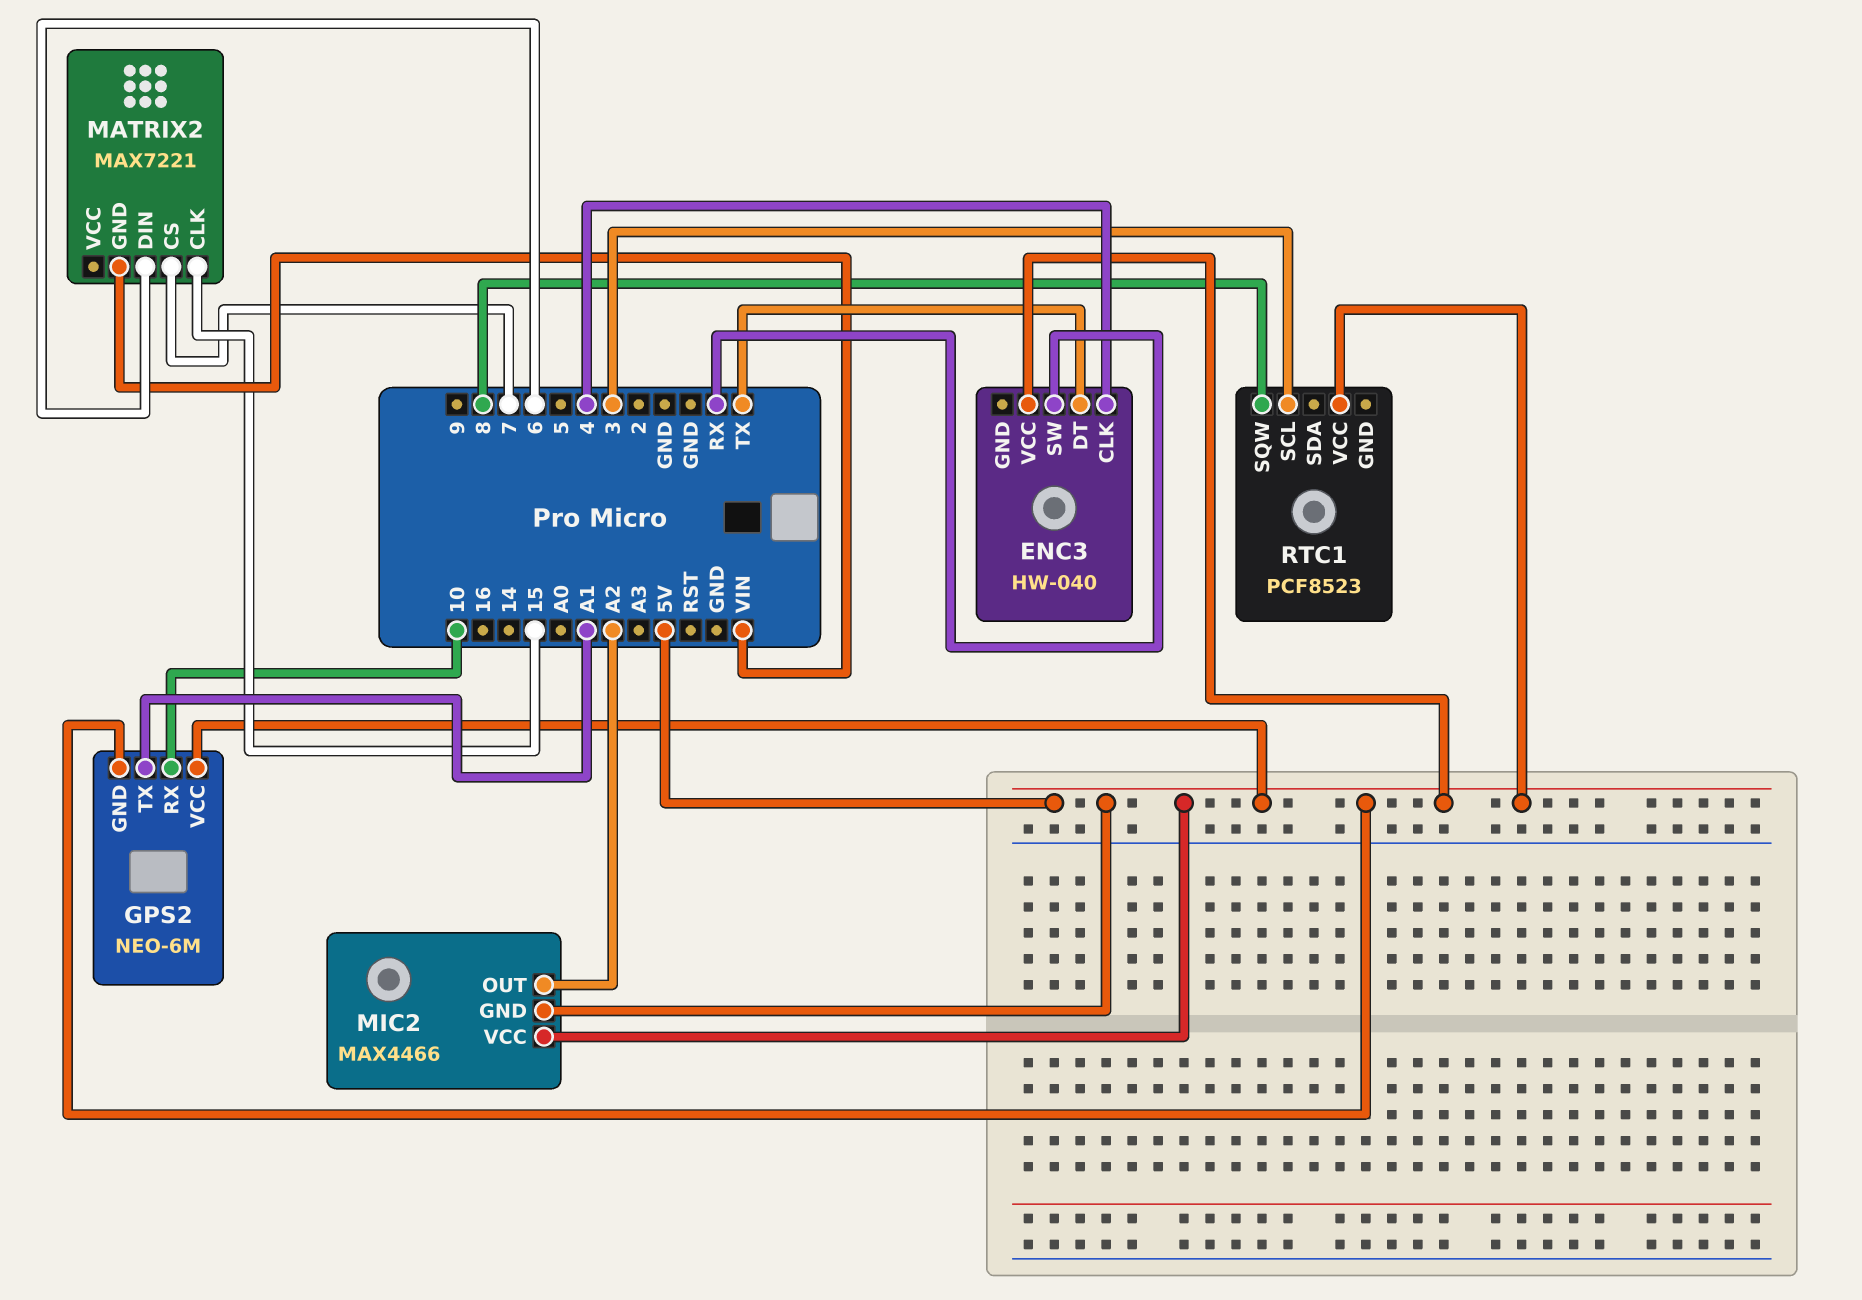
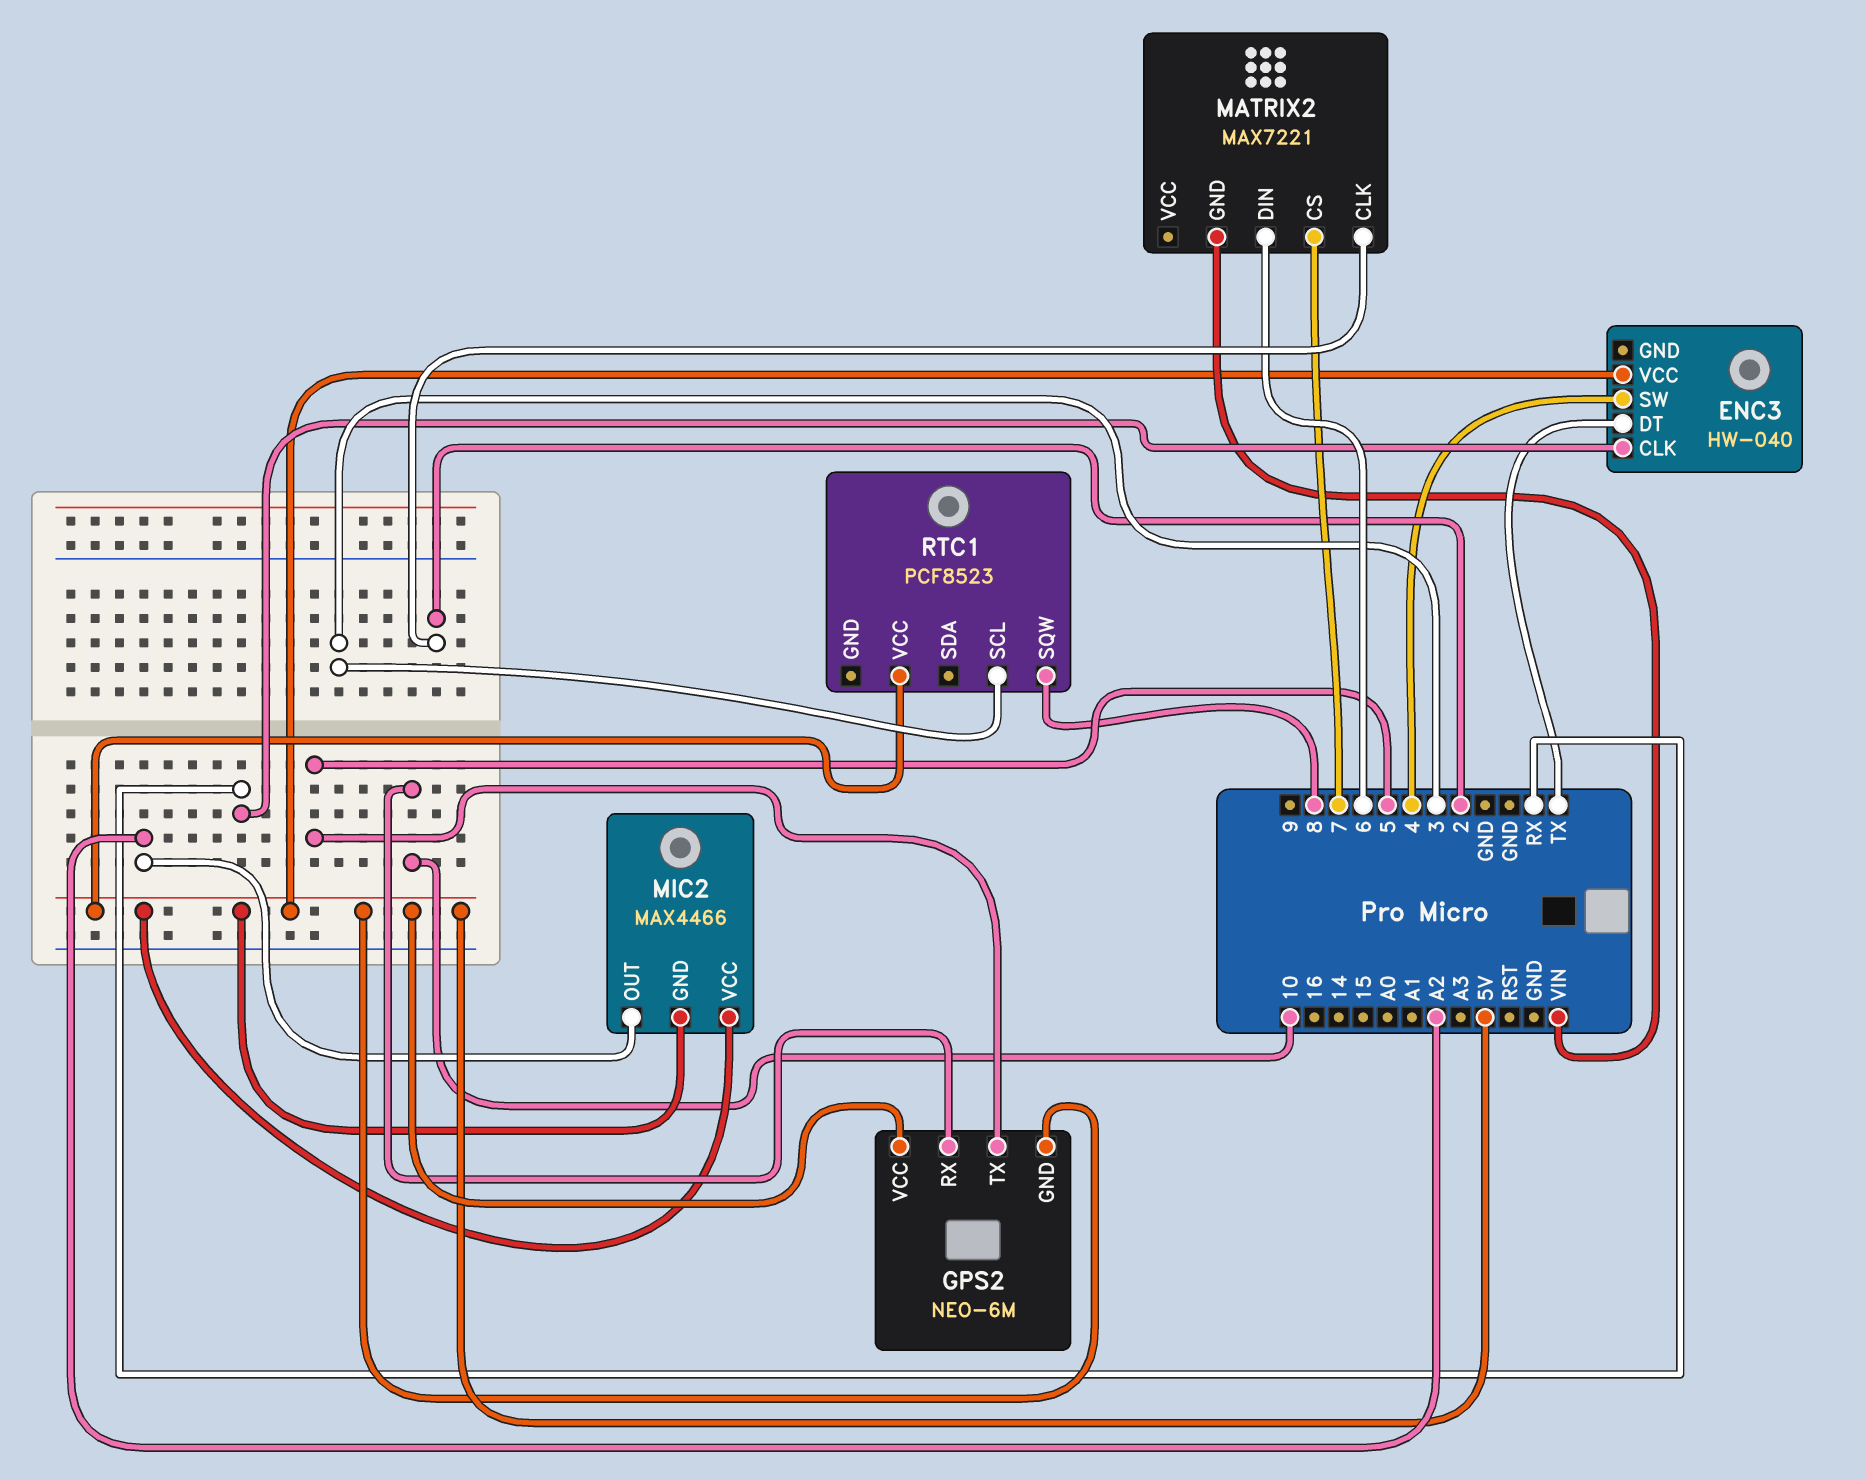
ENC3 pin CLK: 4 -> RX
ENC3 pin SW: RX -> 4
GPS2 pin TX: A1 -> 5
MATRIX2 pin CLK: 15 -> 2

